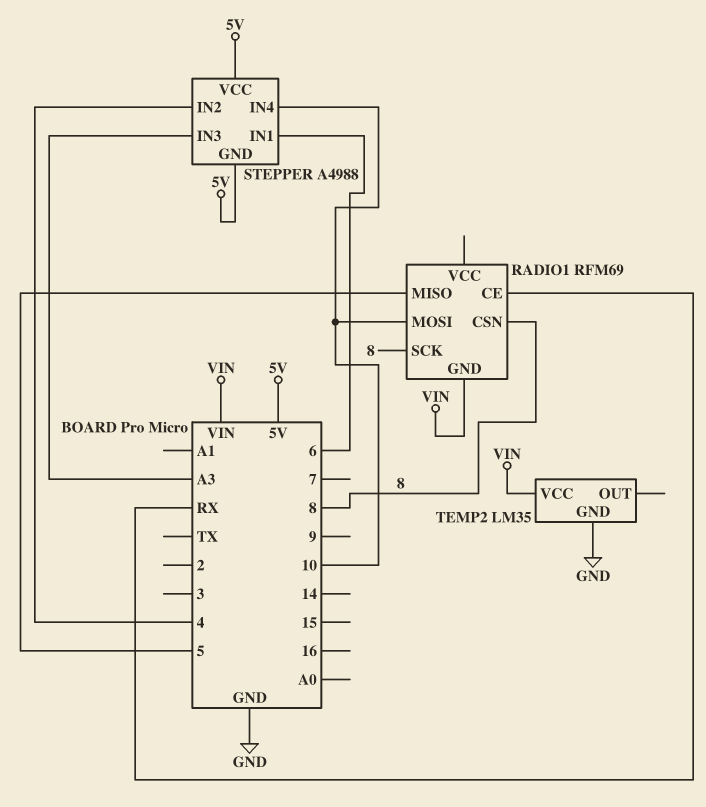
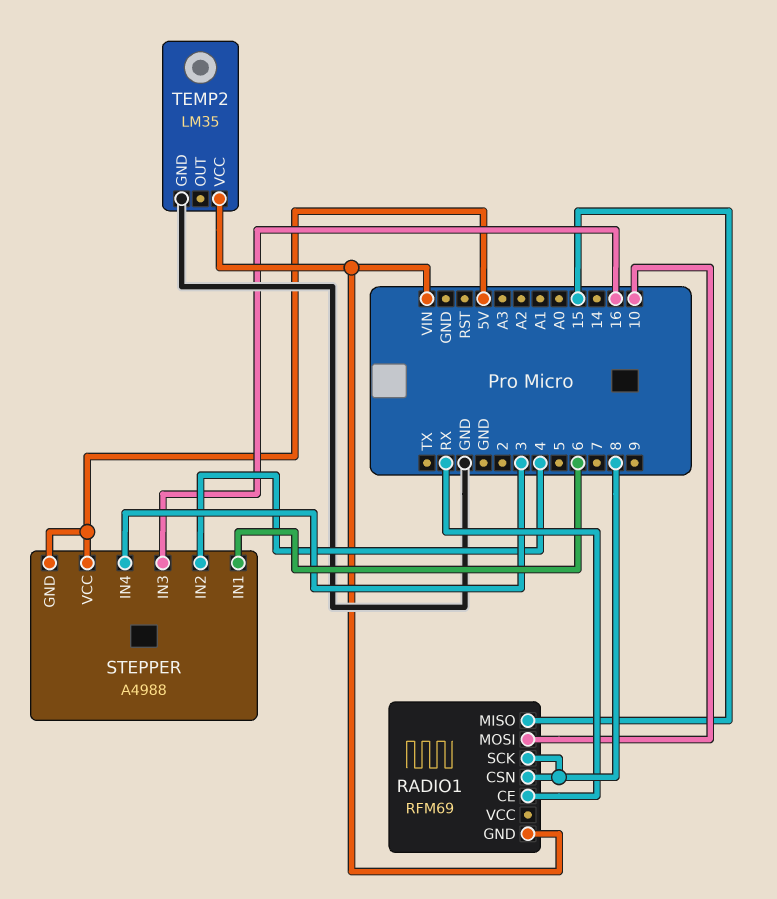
RADIO1 pin MISO: 5 -> 15
STEPPER pin IN3: A3 -> 16
STEPPER pin IN4: 10 -> 3

